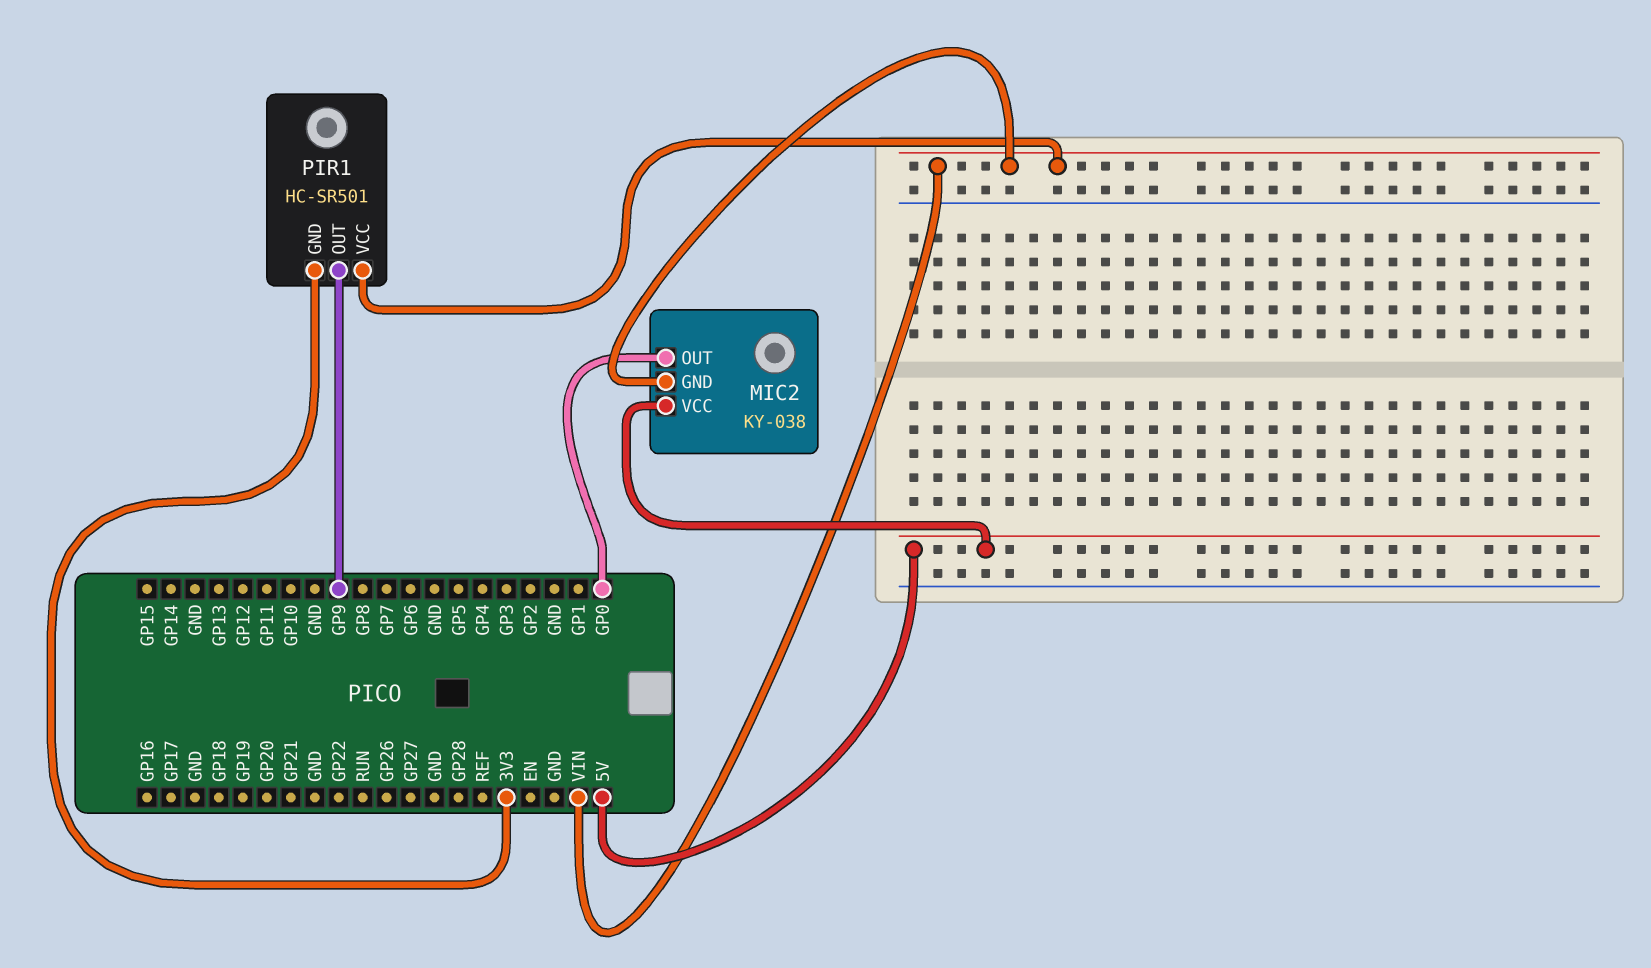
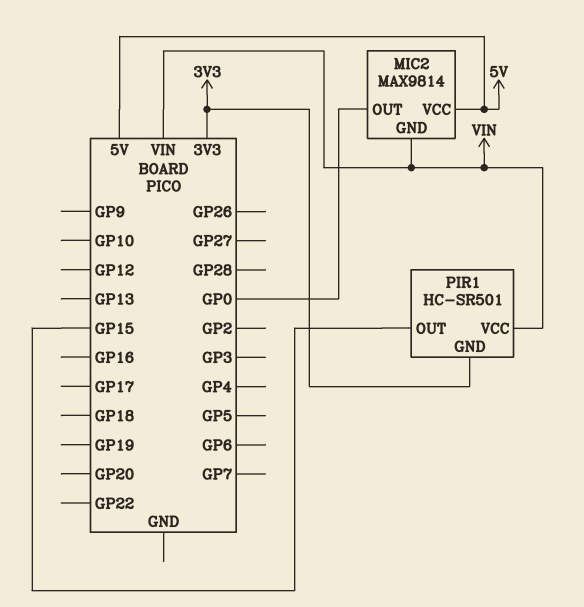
MIC2: KY-038 -> MAX9814
PIR1 pin OUT: GP9 -> GP15

